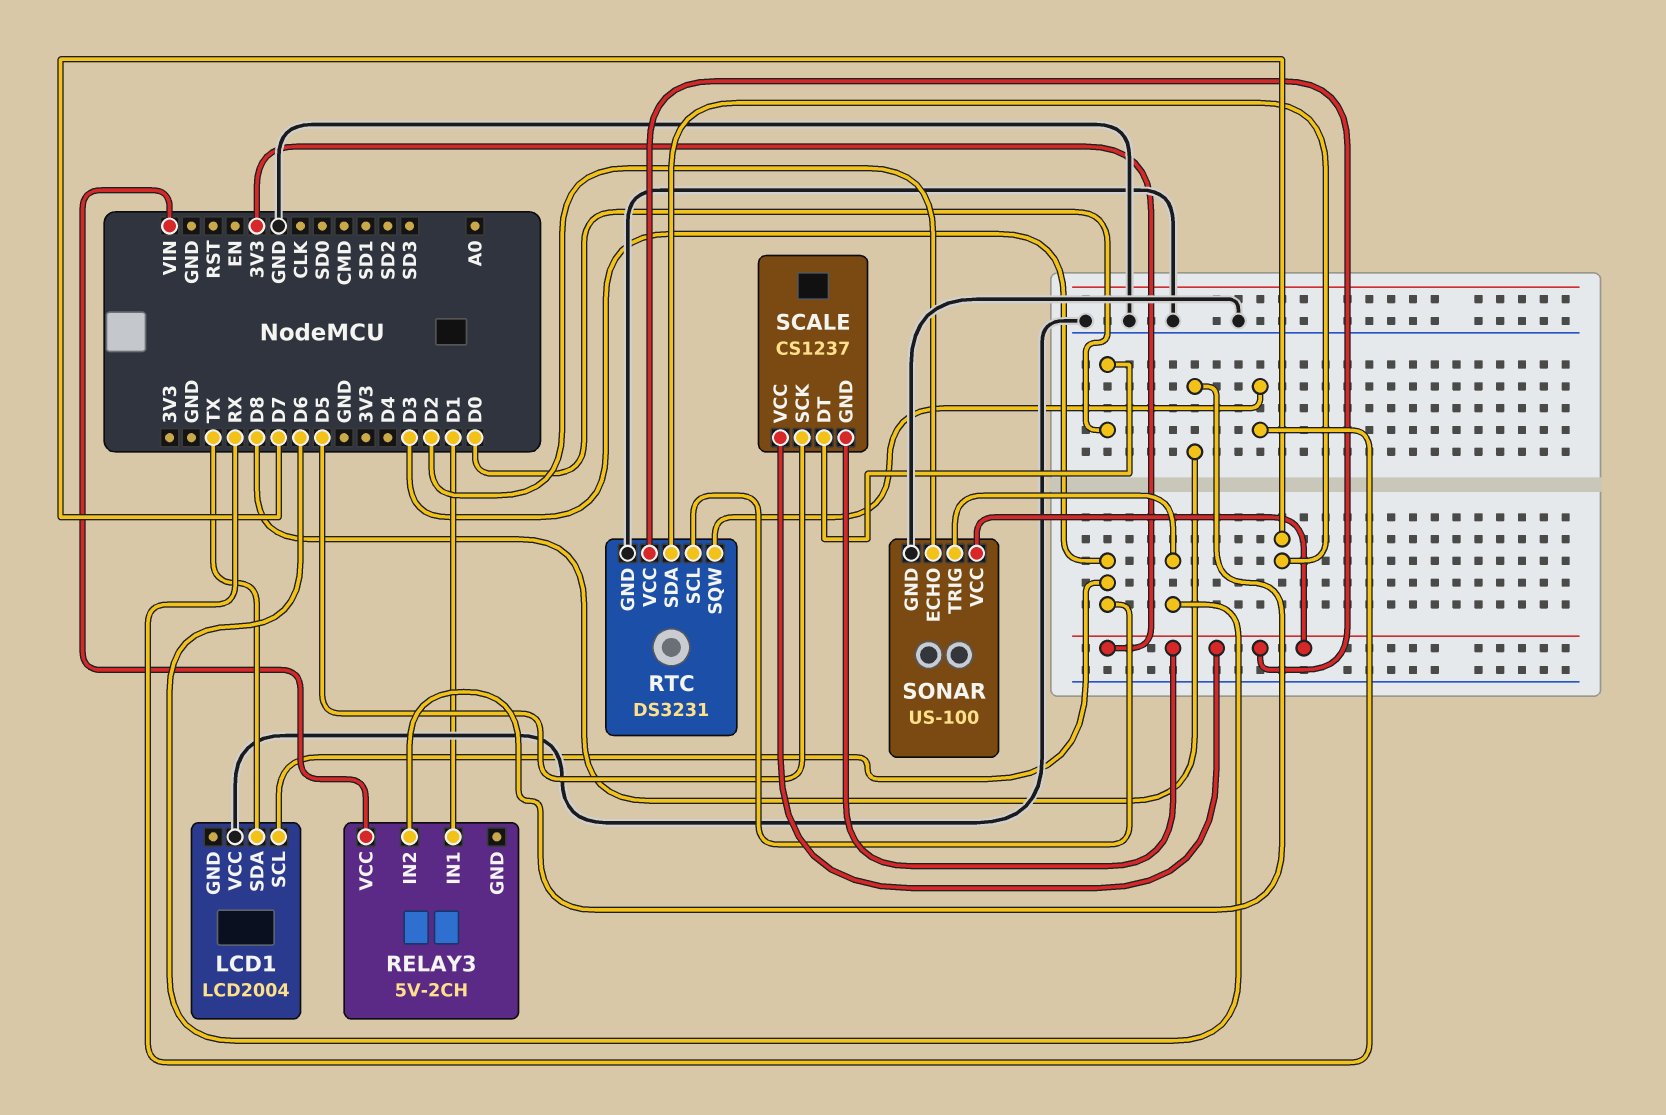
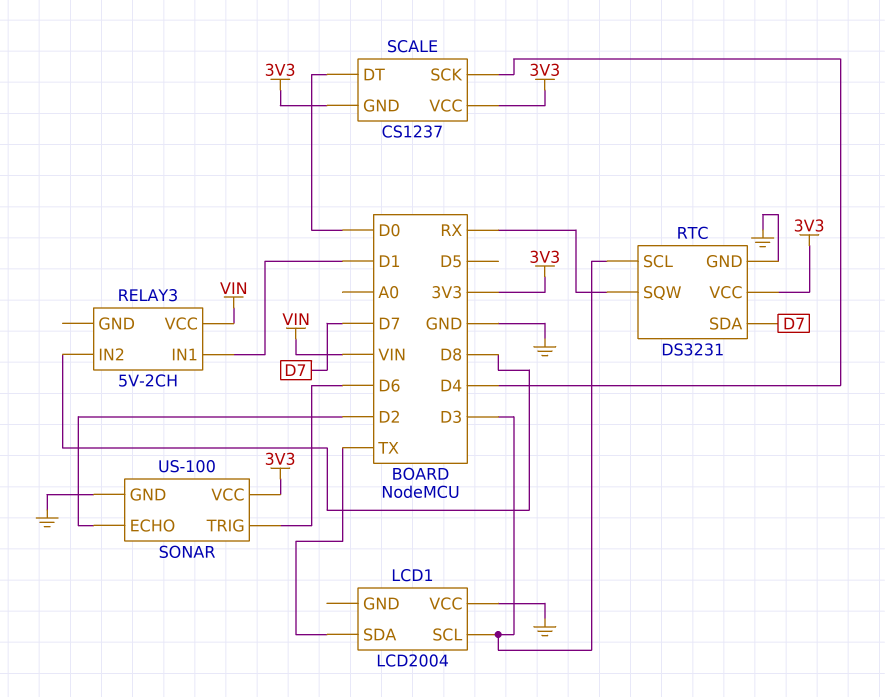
SCALE pin SCK: D5 -> D4

